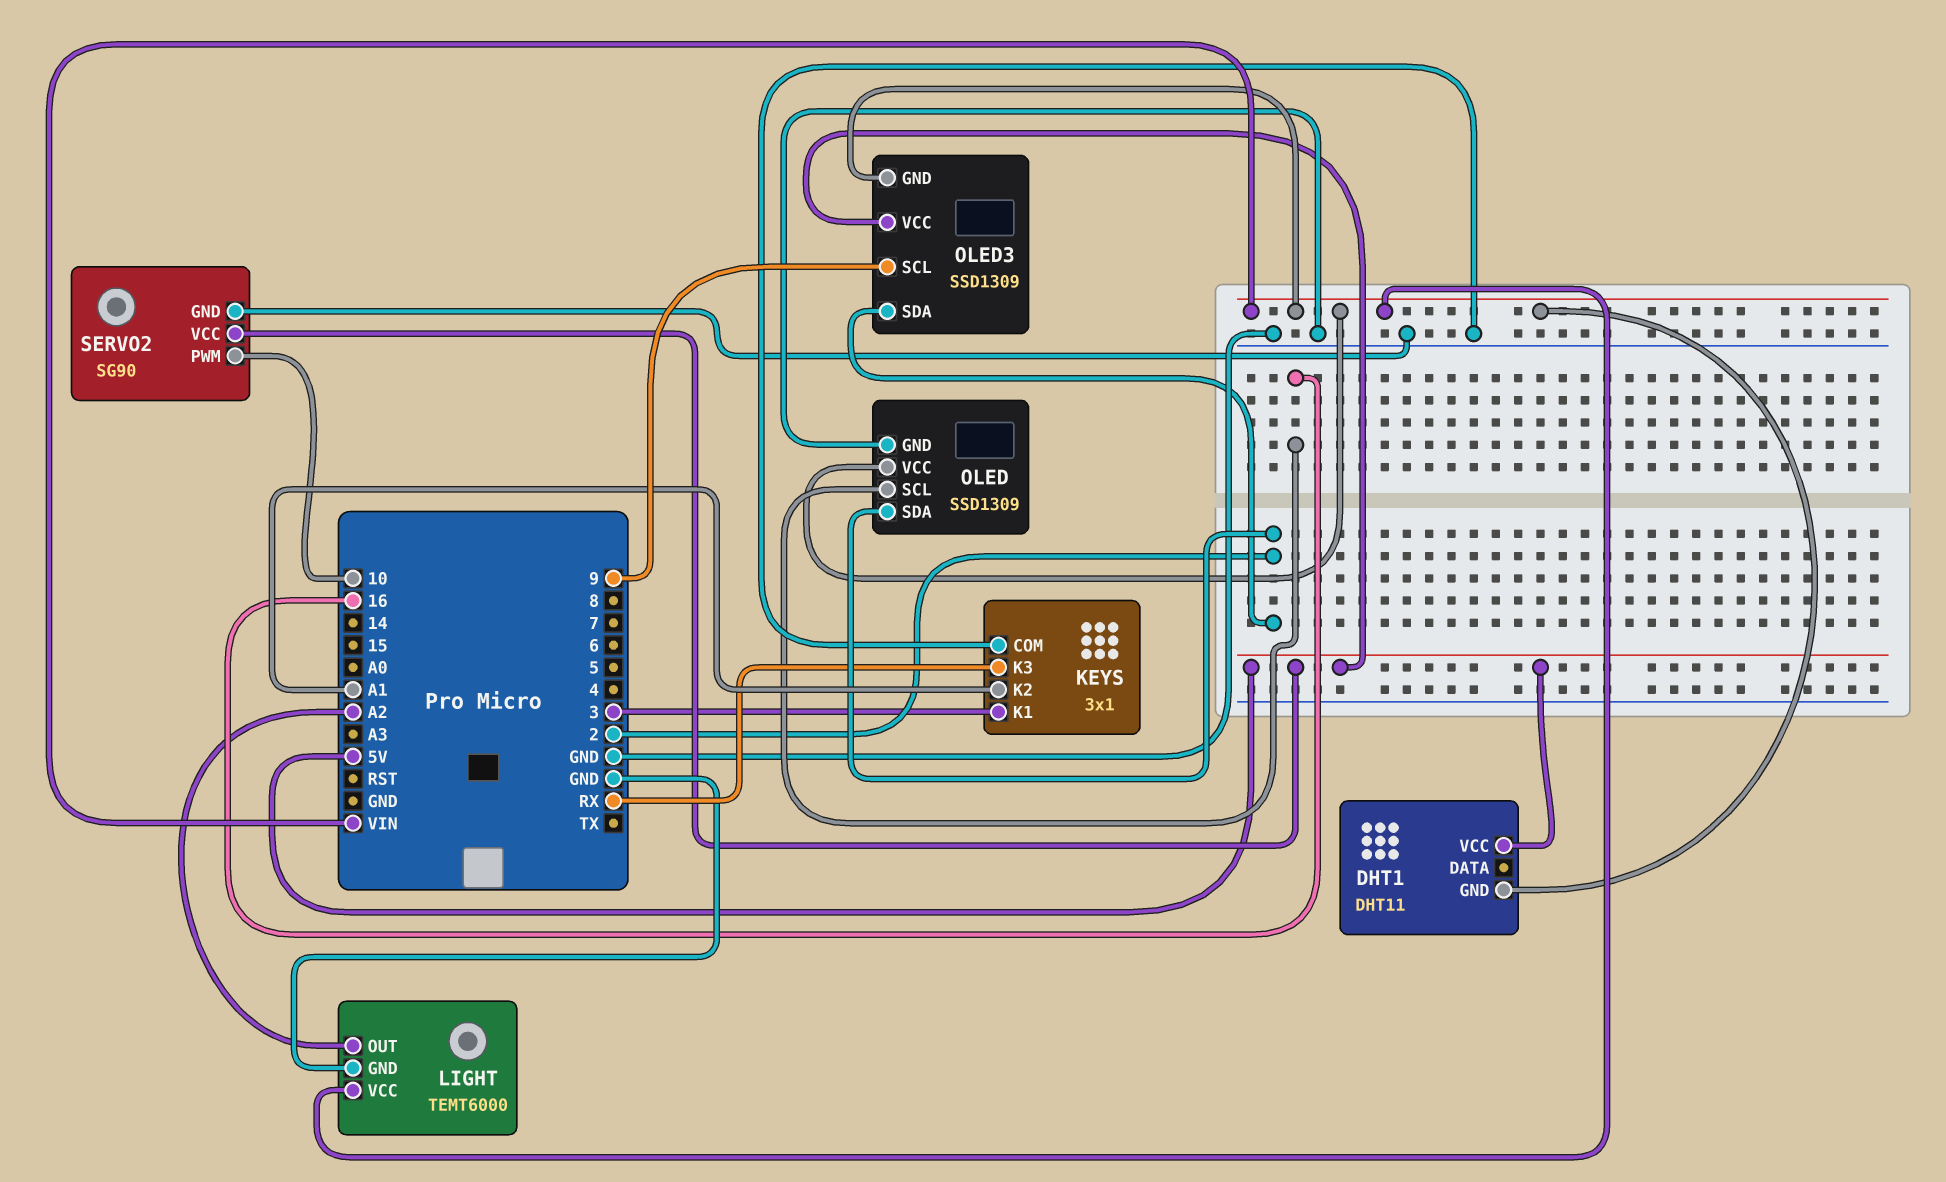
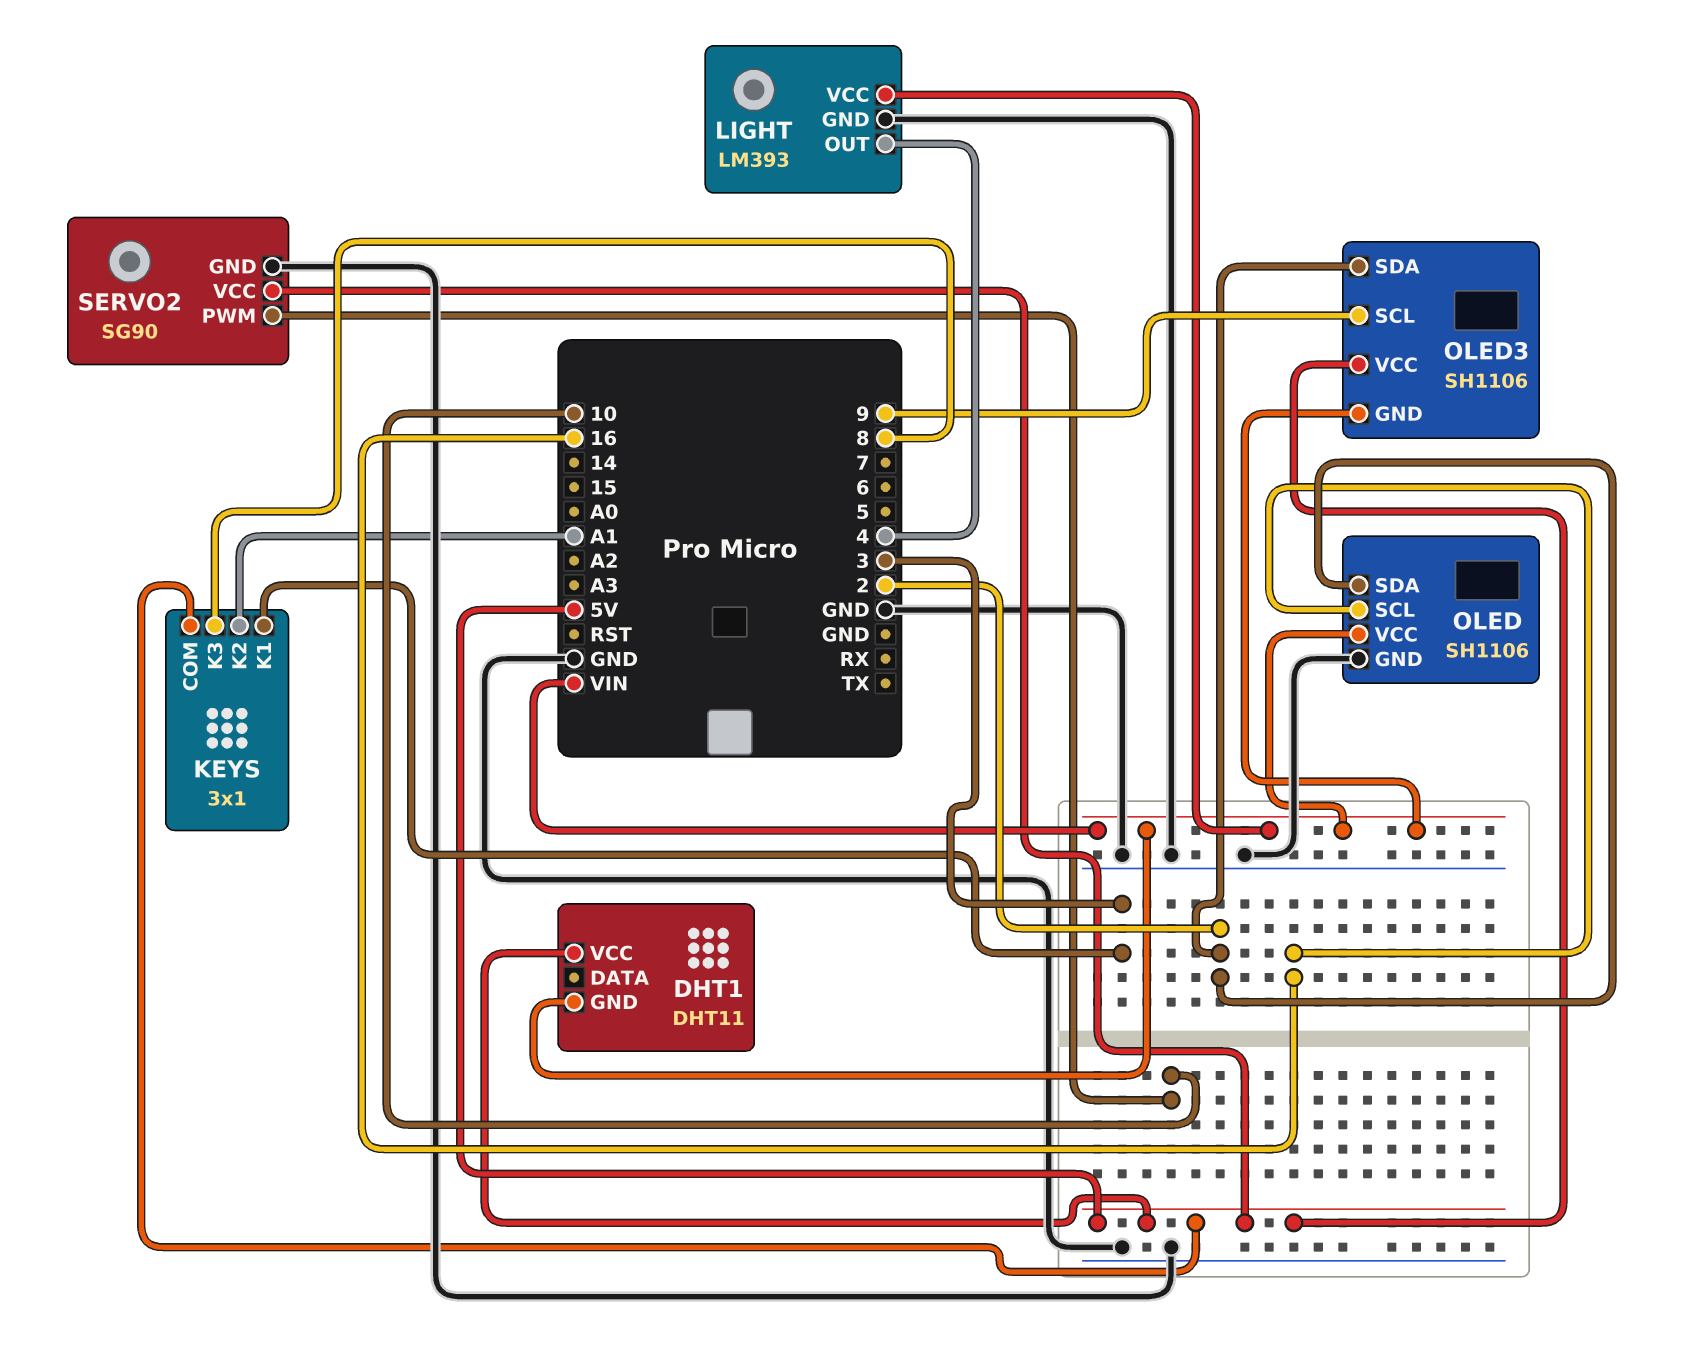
KEYS pin COM: GND -> 5V
KEYS pin K3: RX -> 8
LIGHT: TEMT6000 -> LM393
LIGHT pin OUT: A2 -> 4
OLED: SSD1309 -> SH1106
OLED3: SSD1309 -> SH1106

